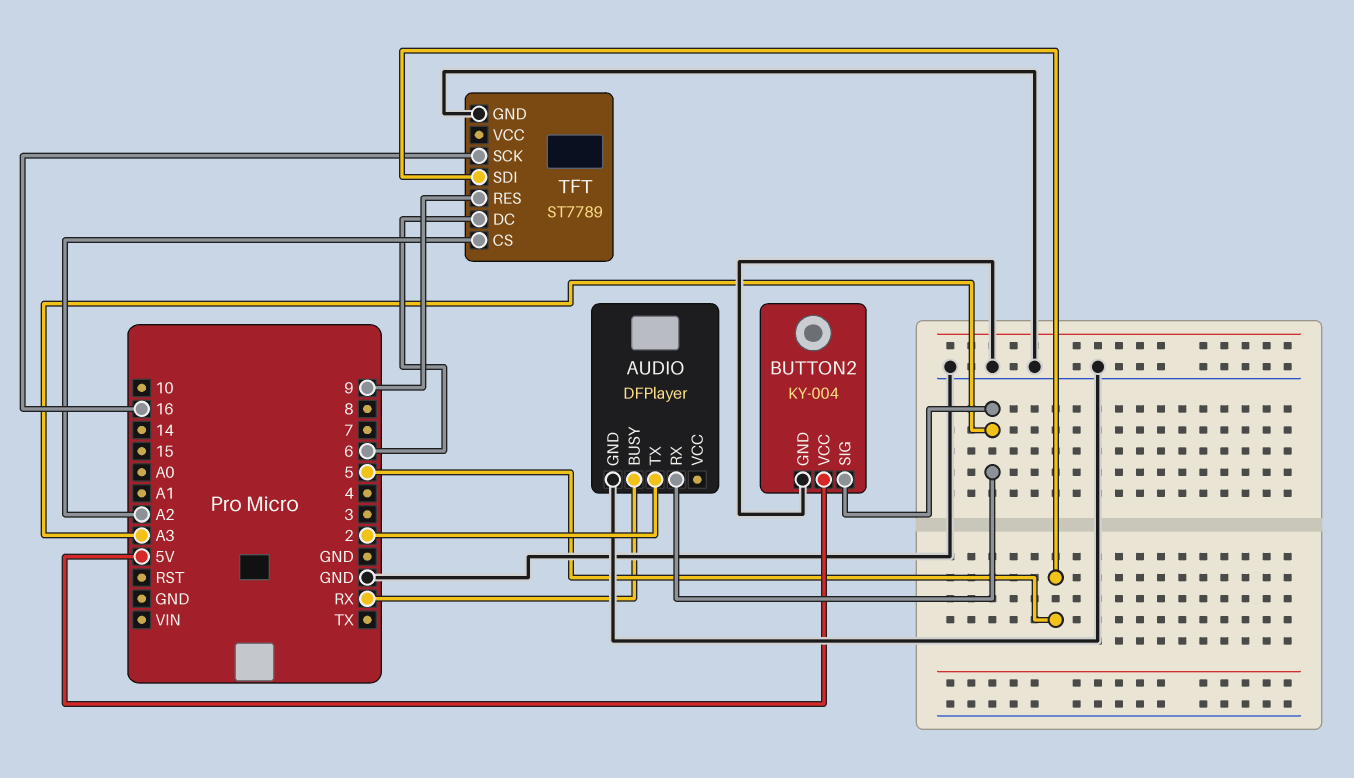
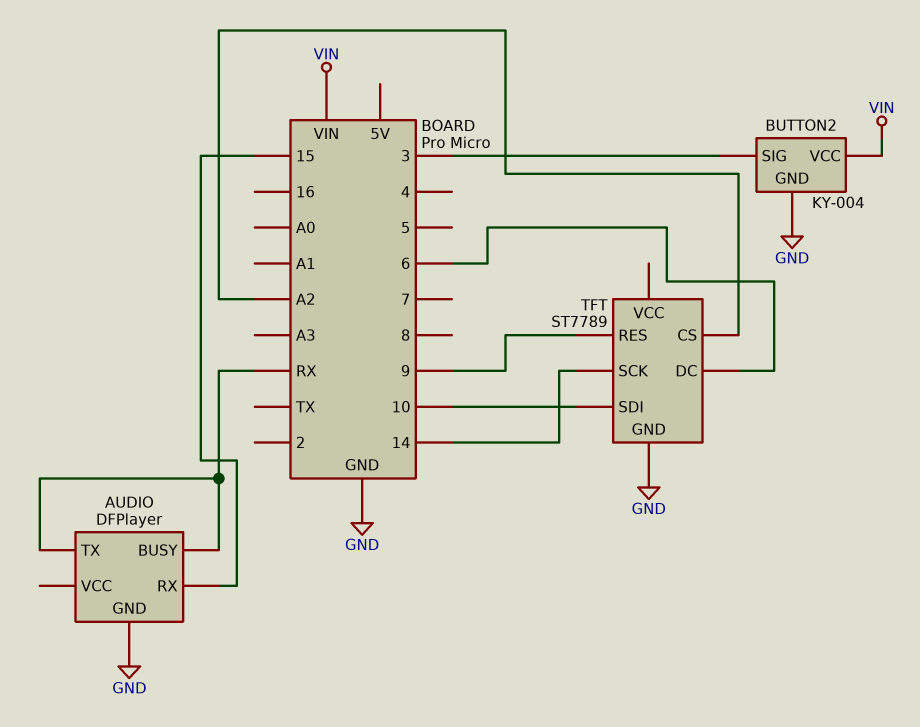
AUDIO pin RX: A3 -> 15
AUDIO pin TX: 2 -> RX
BUTTON2 pin SIG: A3 -> 3
BUTTON2 pin VCC: 5V -> VIN
TFT pin SCK: 16 -> 14
TFT pin SDI: 5 -> 10

